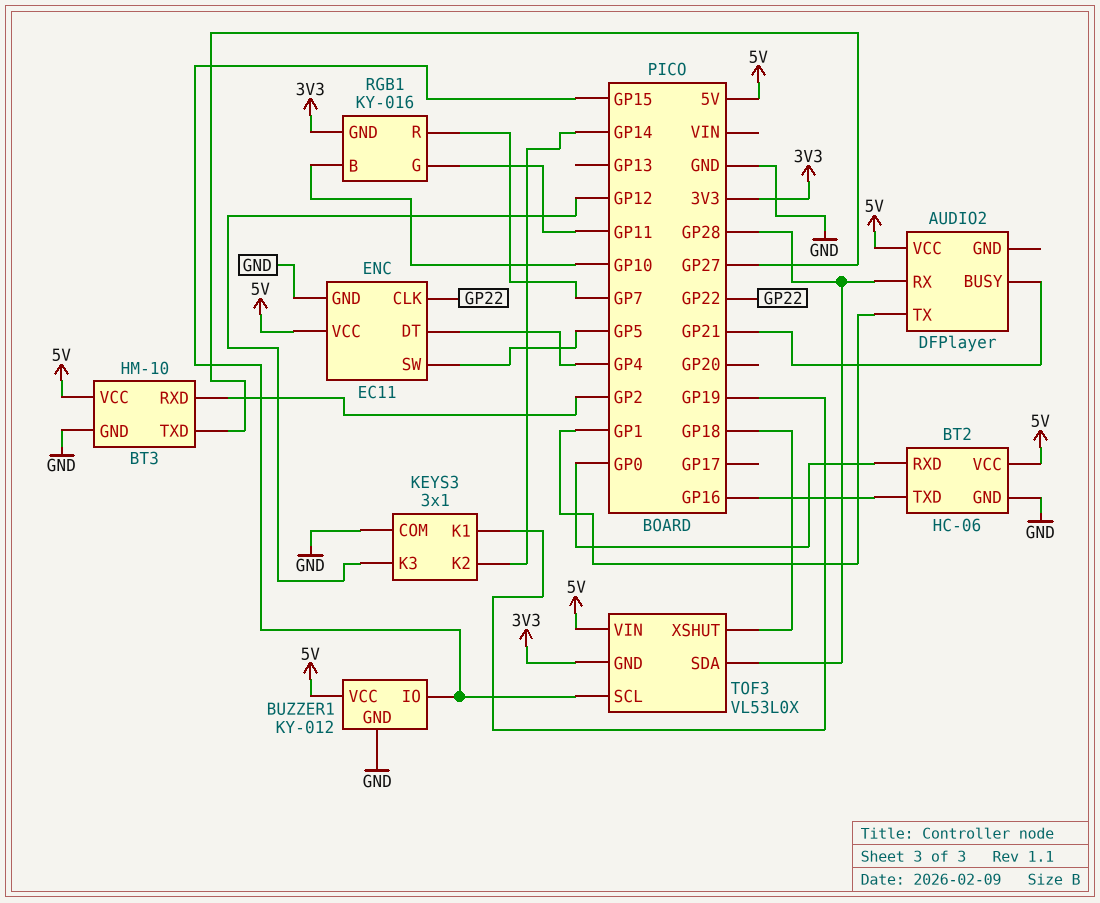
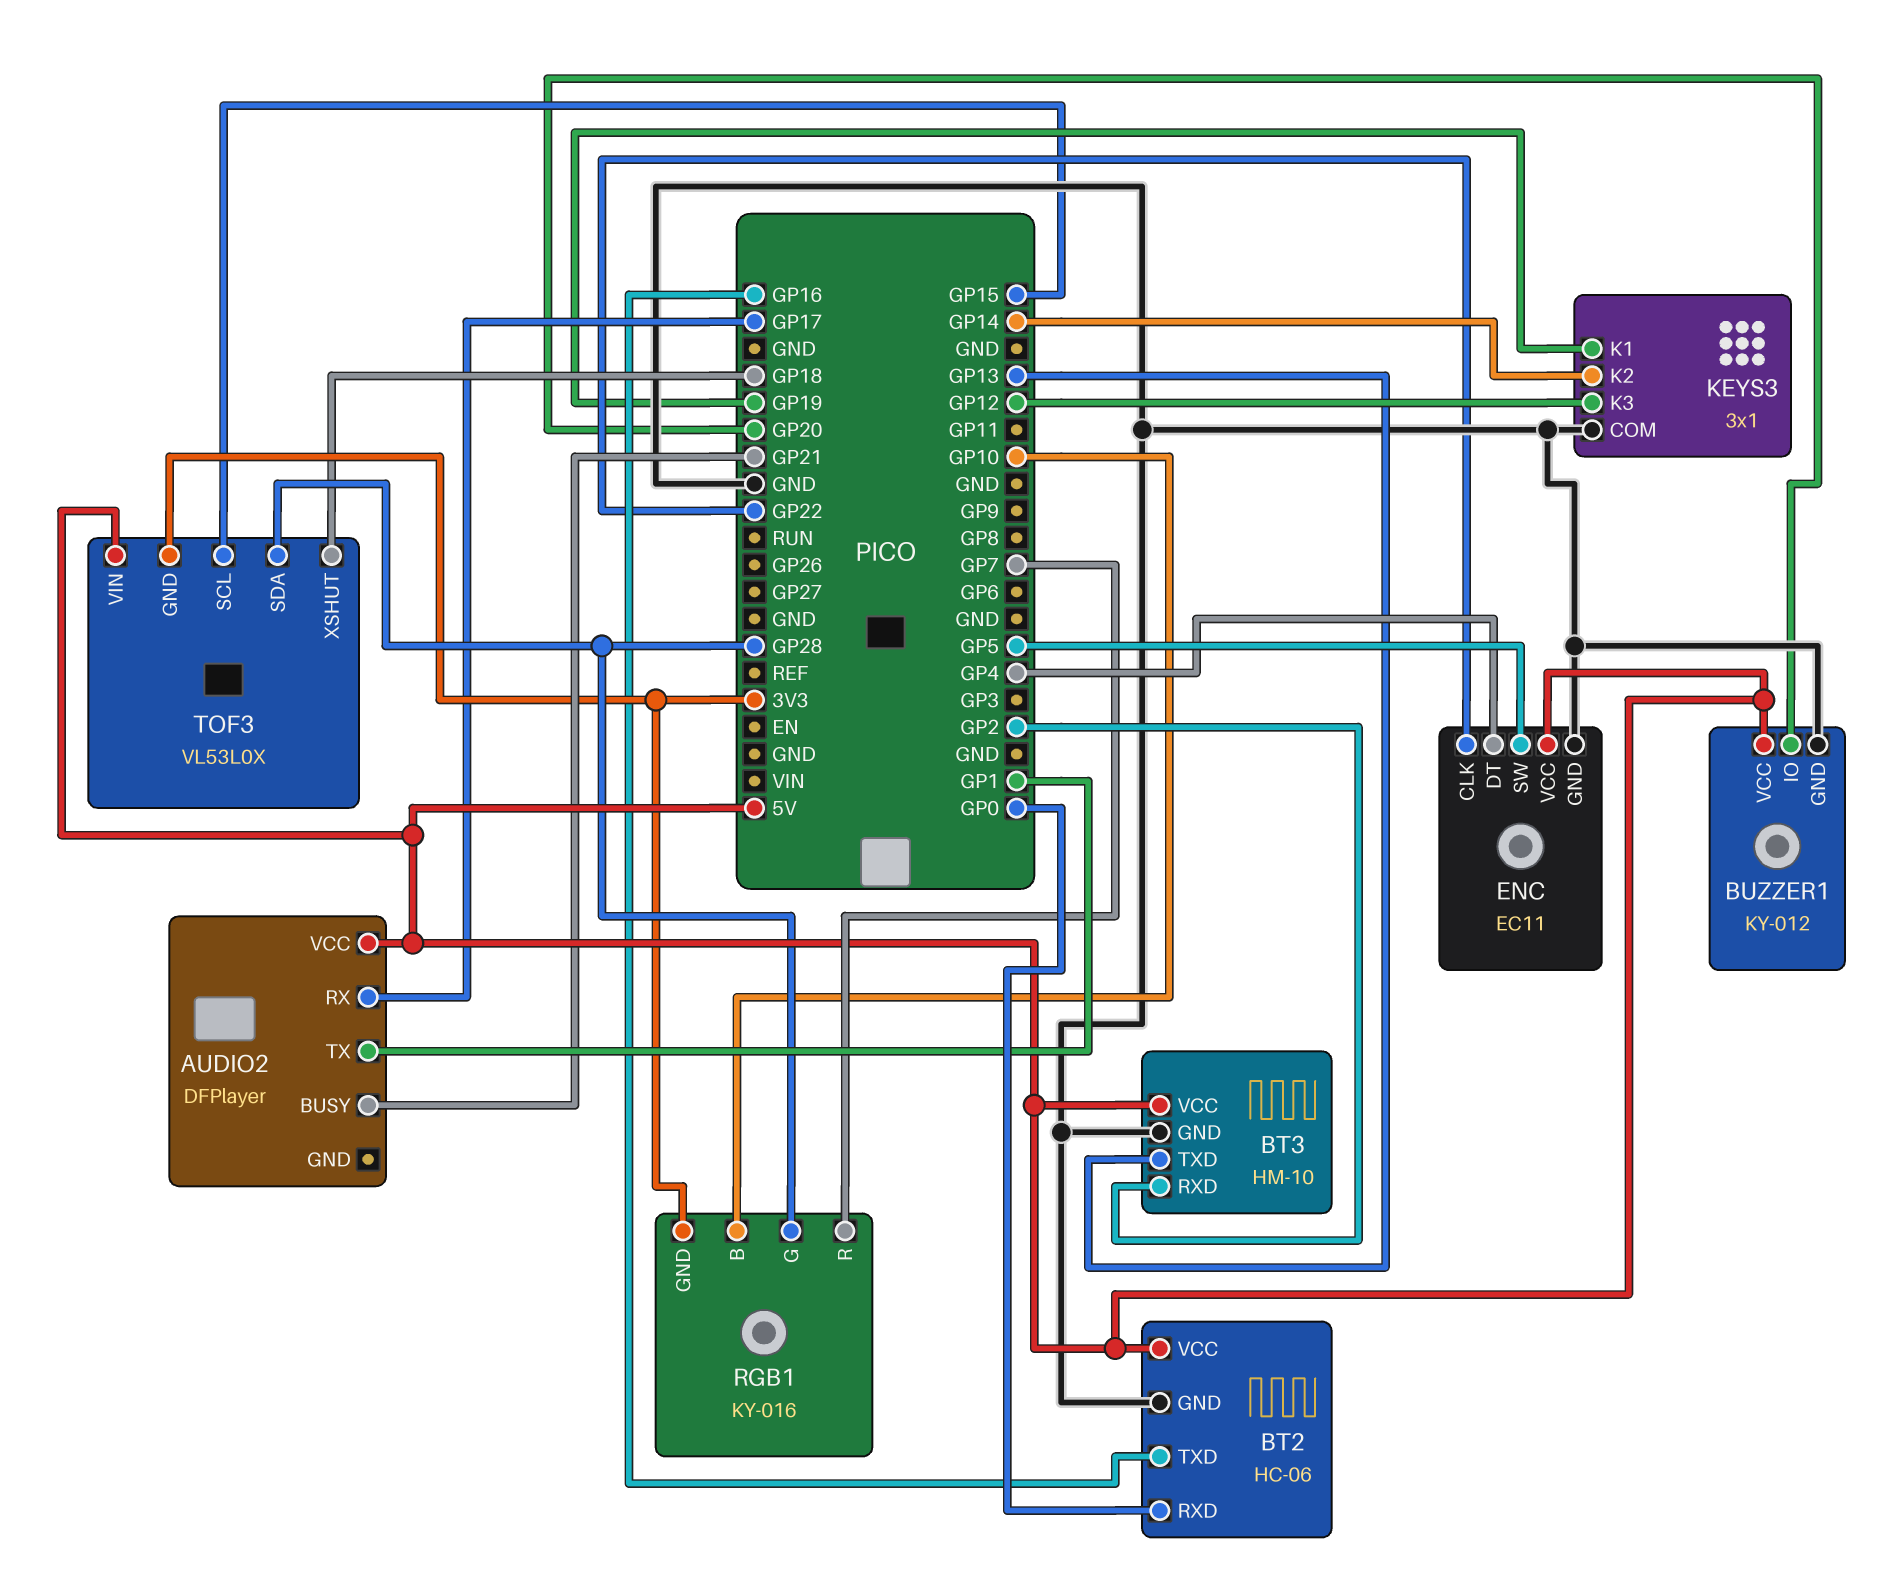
AUDIO2 pin RX: GP28 -> GP17
BT3 pin TXD: GP27 -> GP13
BUZZER1 pin IO: GP15 -> GP20
RGB1 pin G: GP11 -> GP28

